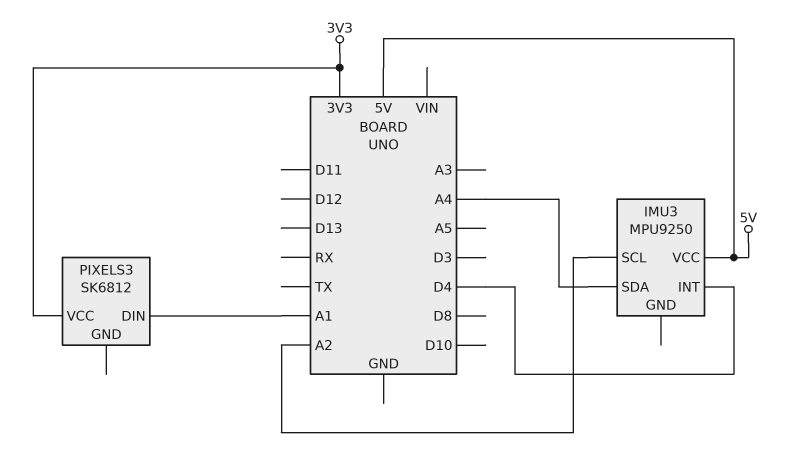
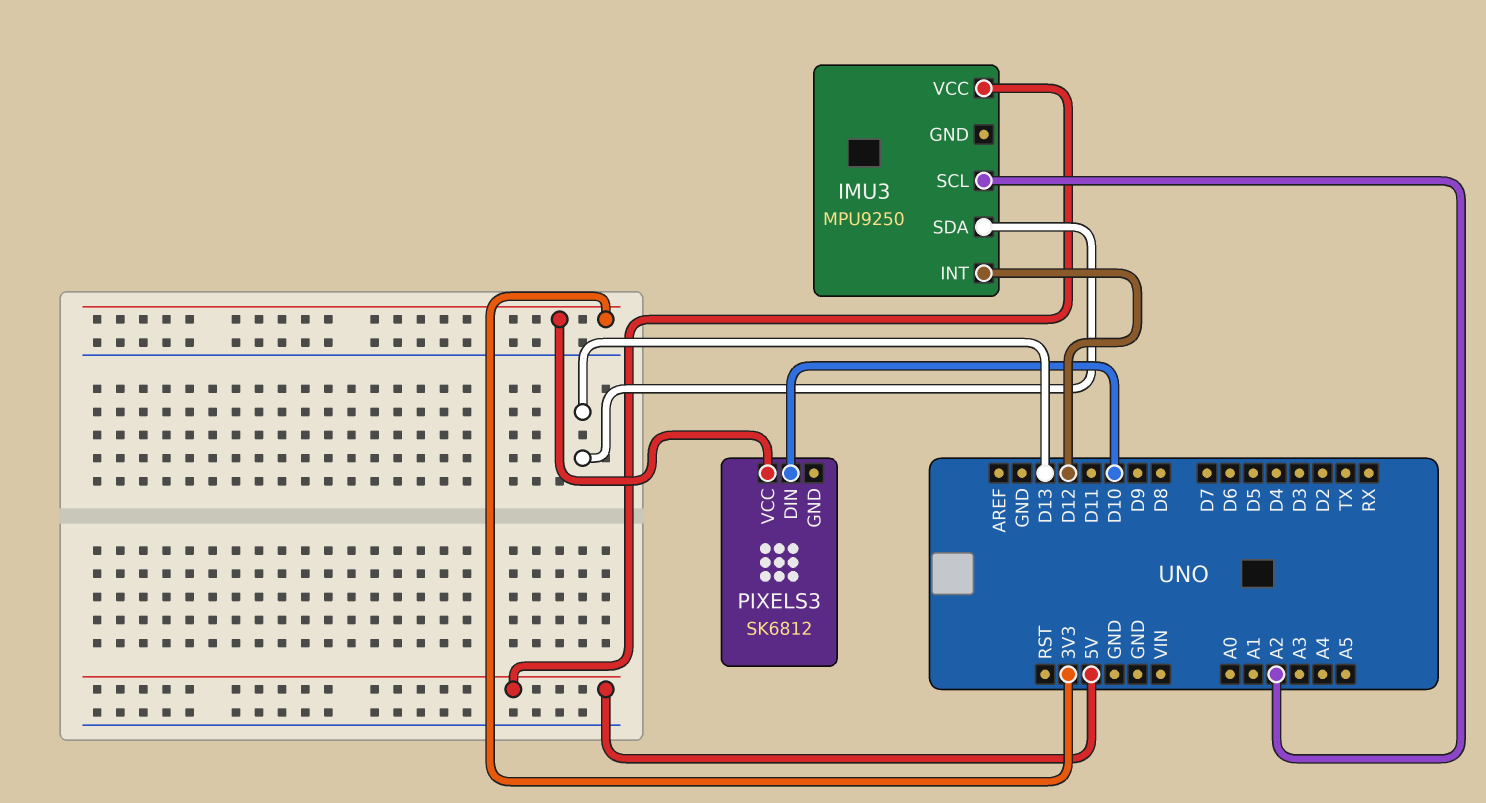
IMU3 pin INT: D4 -> D12
IMU3 pin SDA: A4 -> D13
PIXELS3 pin DIN: A1 -> D10

